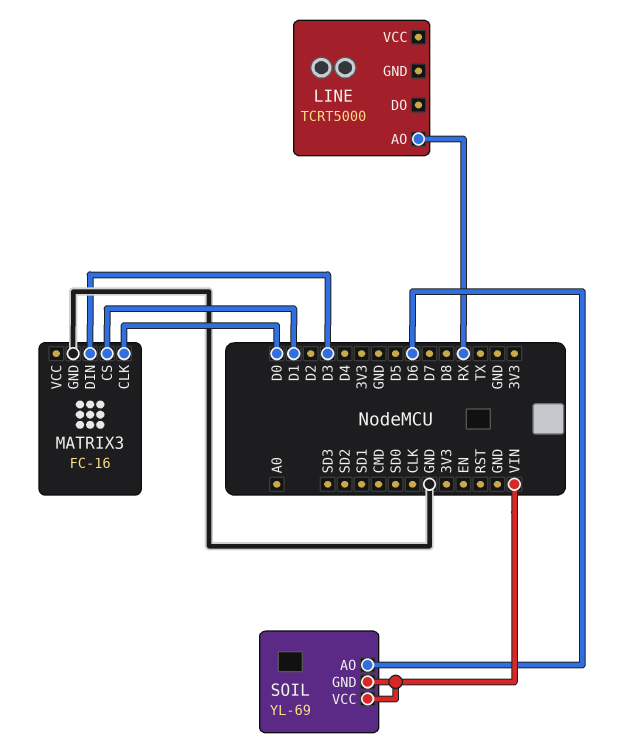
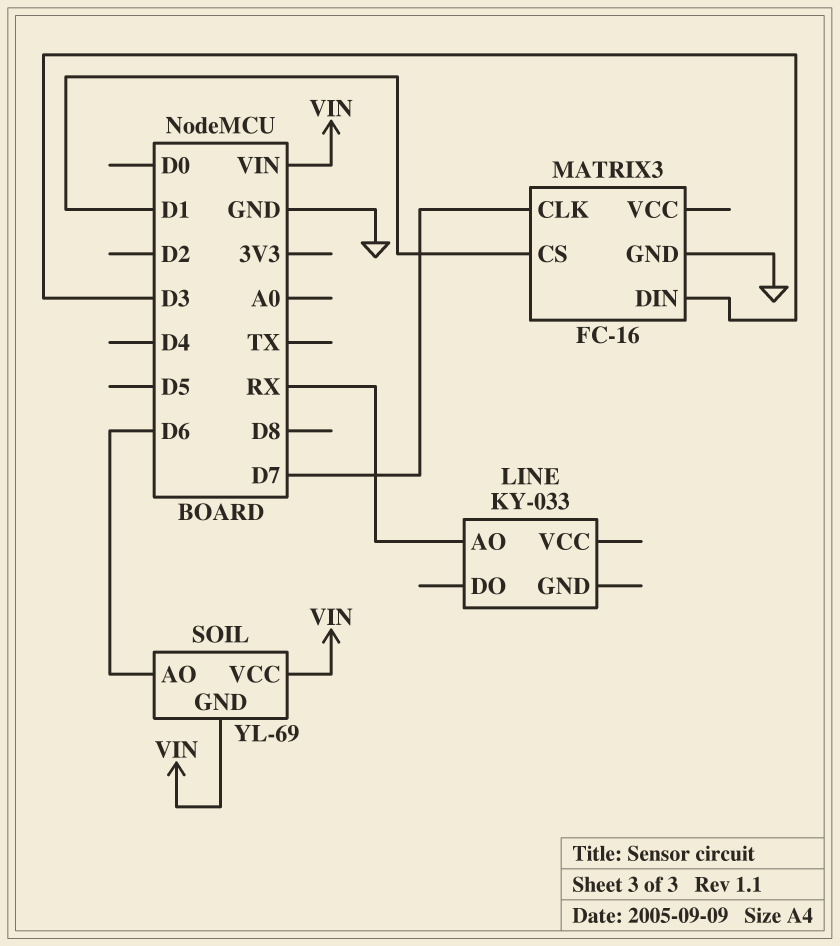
LINE: TCRT5000 -> KY-033
MATRIX3 pin CLK: D0 -> D7

